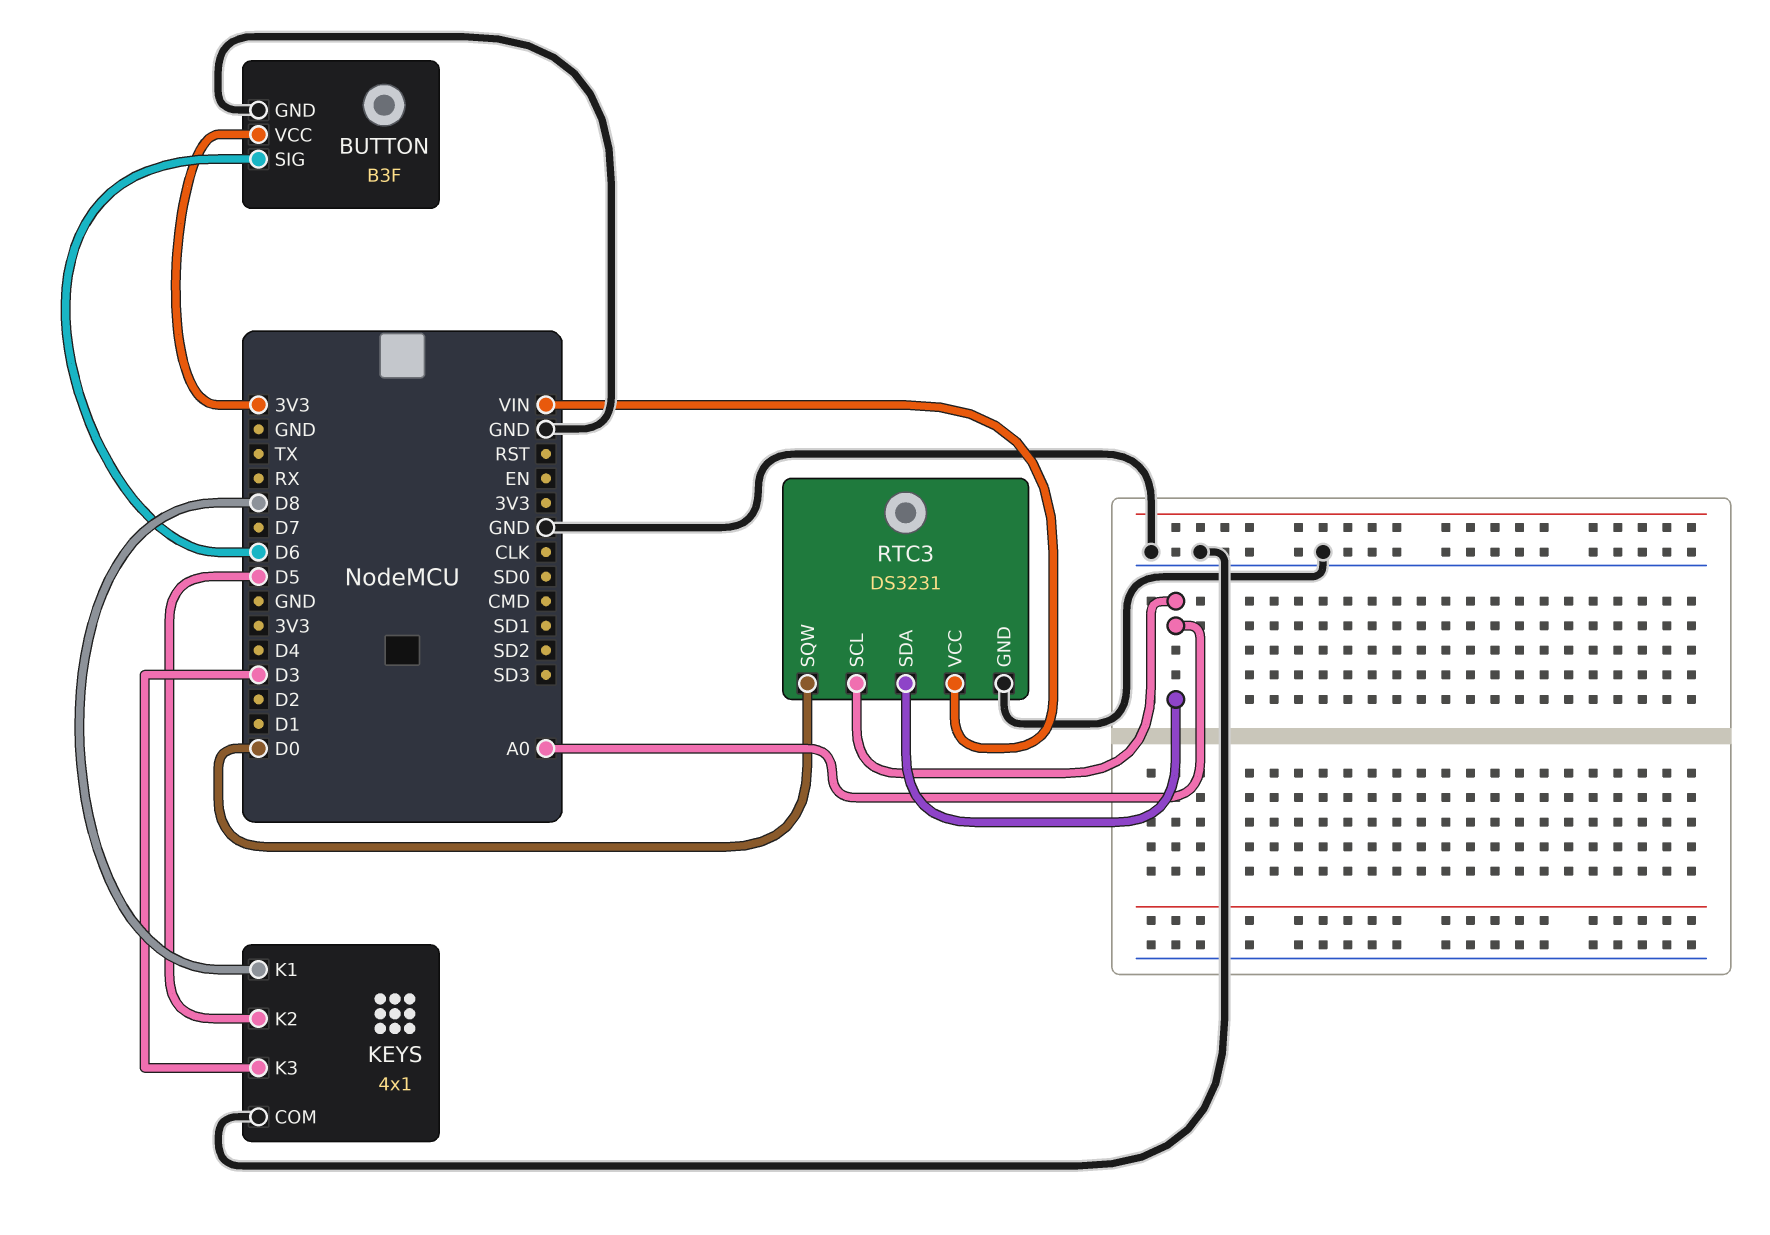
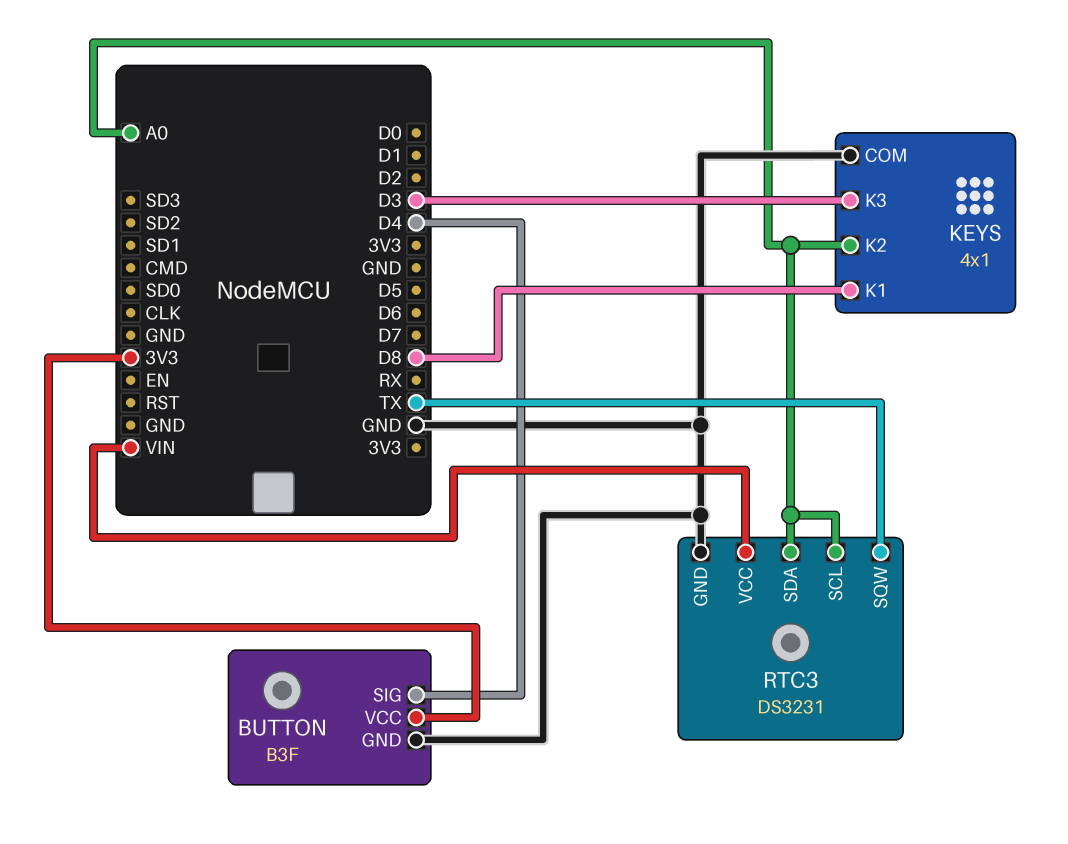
BUTTON pin SIG: D6 -> D4
KEYS pin K2: D5 -> A0
RTC3 pin SQW: D0 -> TX

